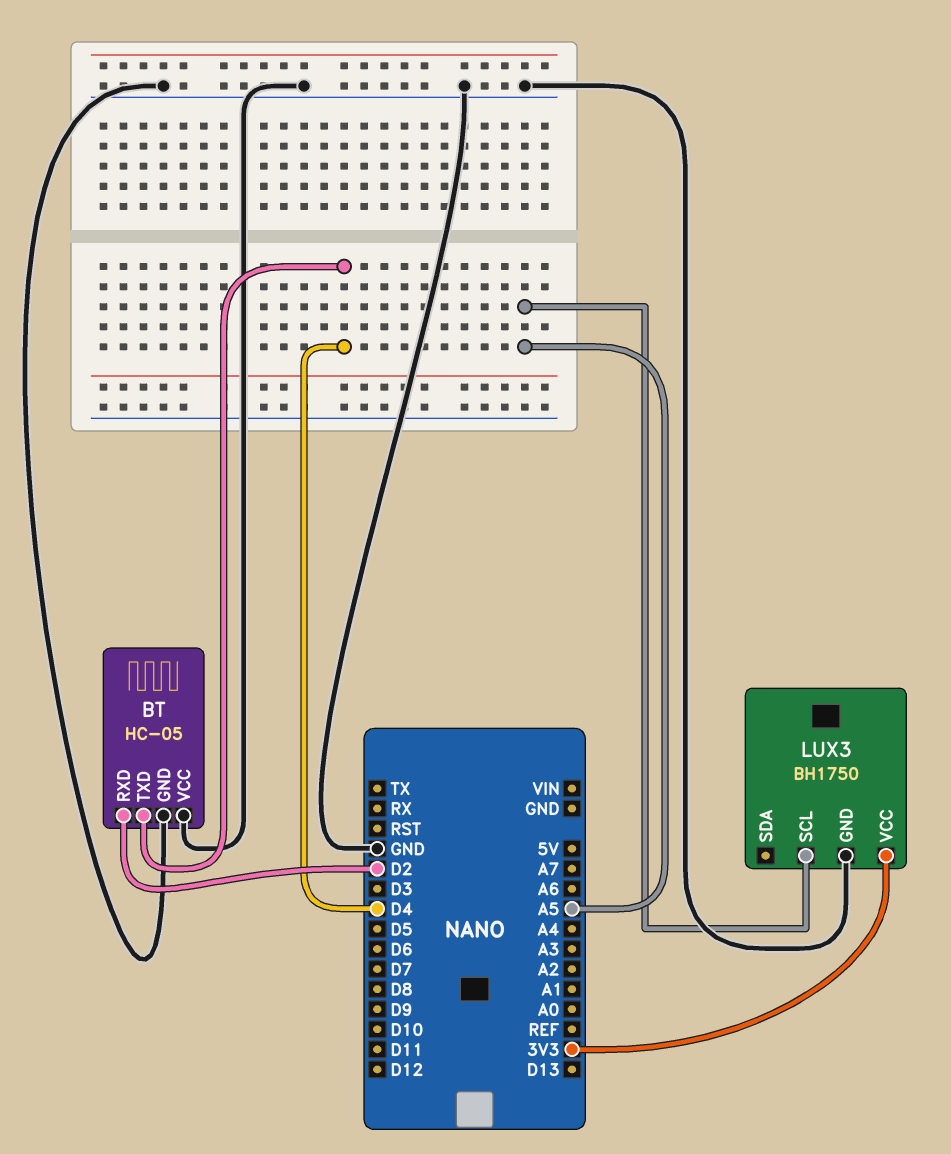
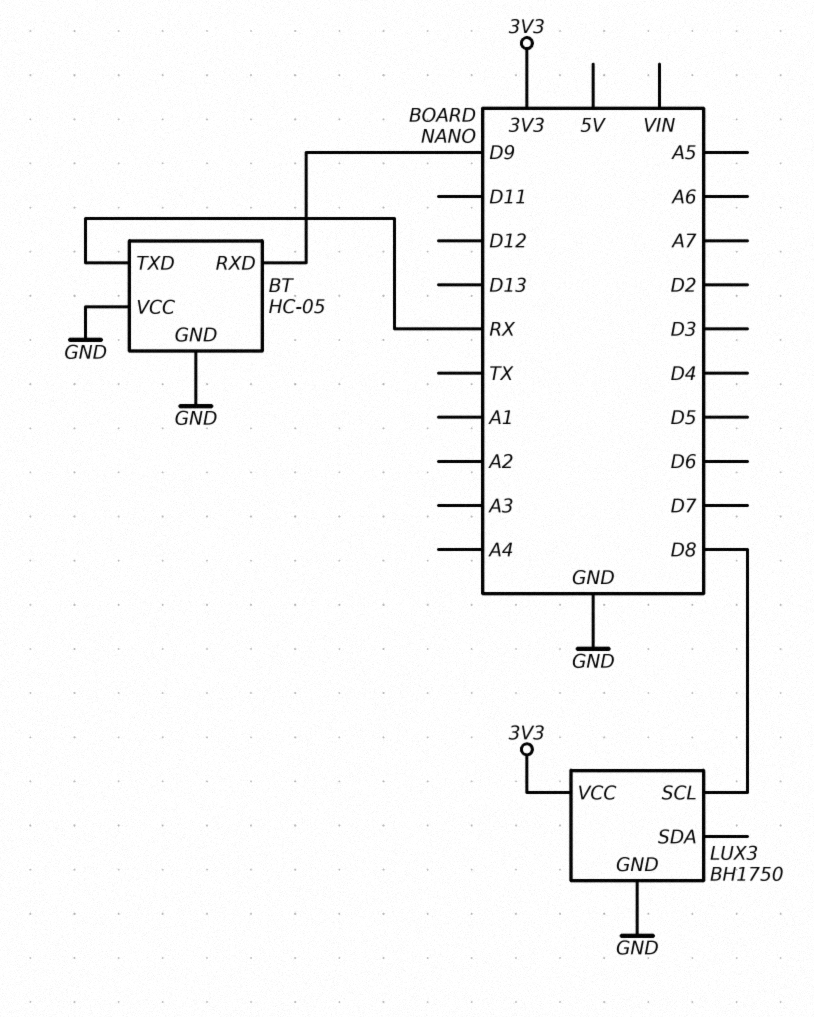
BT pin RXD: D2 -> D9
BT pin TXD: D4 -> RX
LUX3 pin SCL: A5 -> D8

